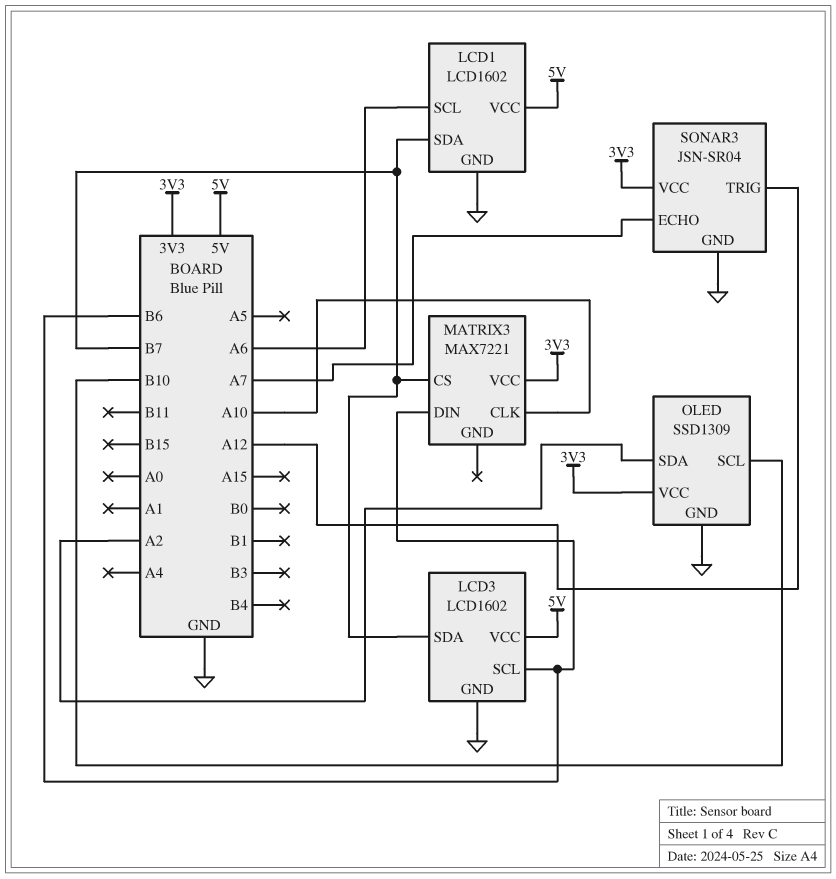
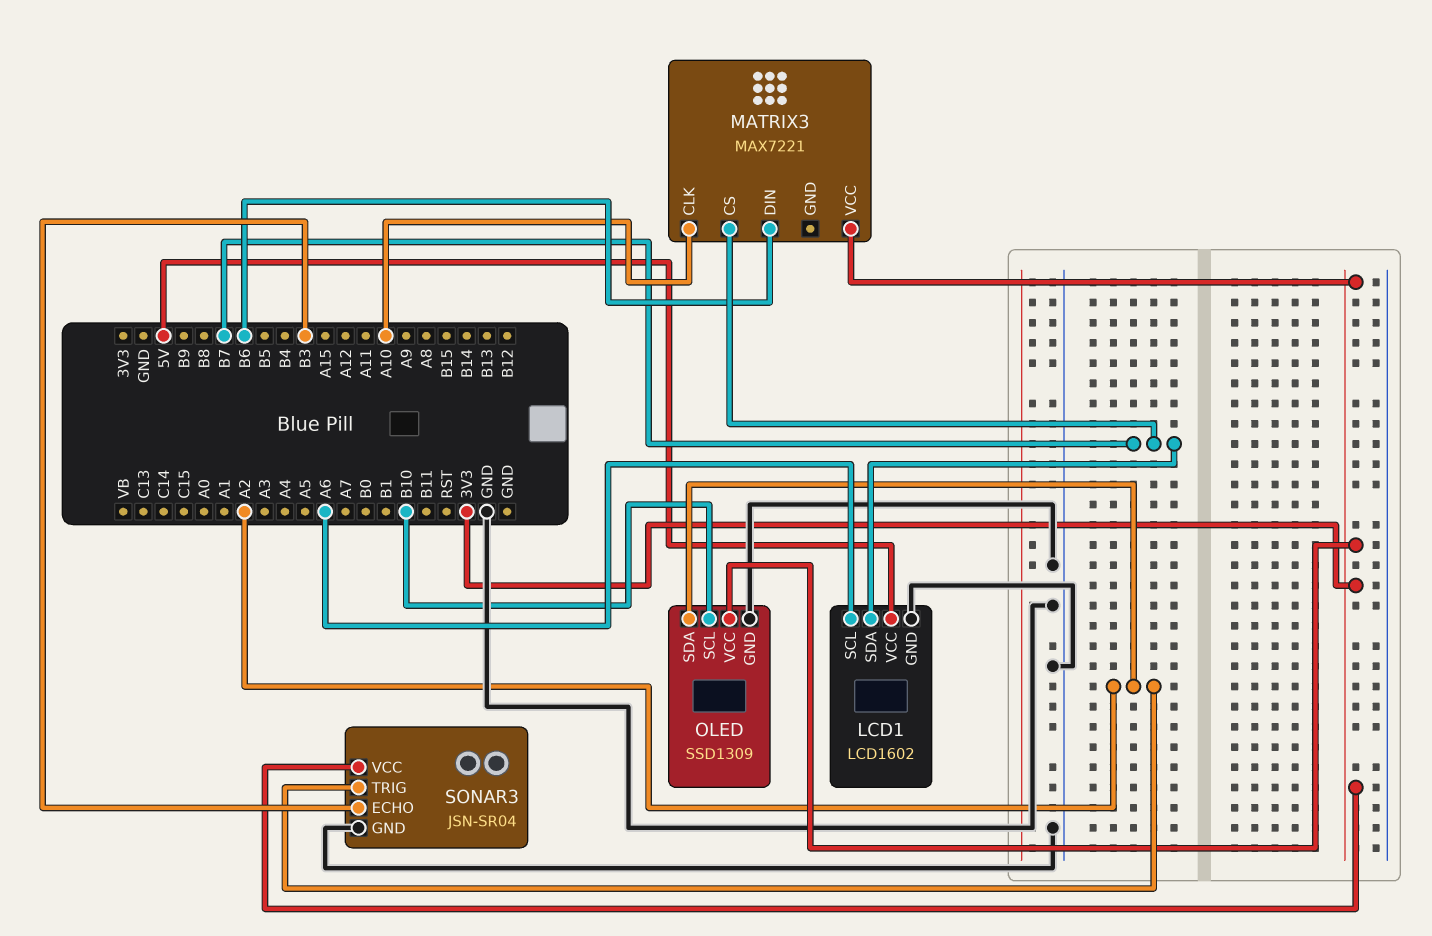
LCD3: LCD1602 -> none
LCD3 pin GND: GND -> none
LCD3 pin SCL: B6 -> none
LCD3 pin SDA: B7 -> none
LCD3 pin VCC: 5V -> none
SONAR3 pin ECHO: A7 -> B3
SONAR3 pin TRIG: A12 -> A2

